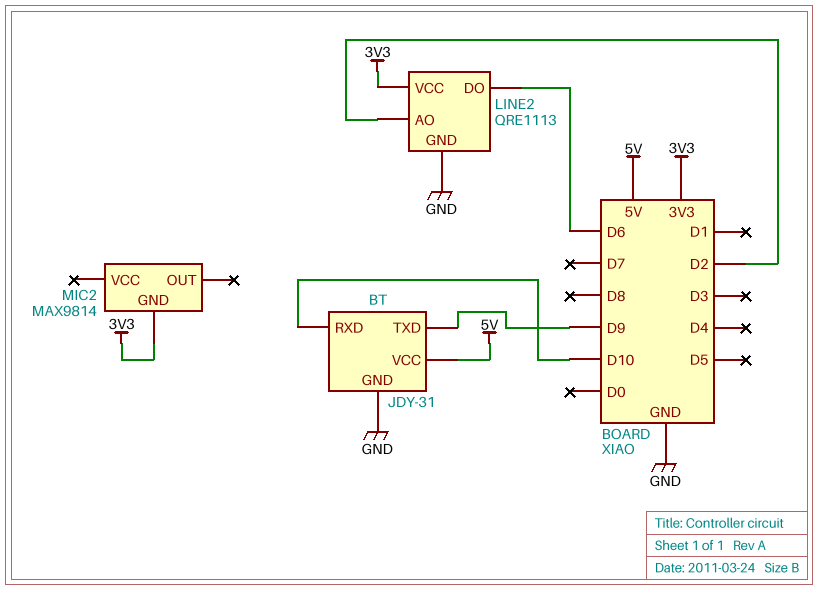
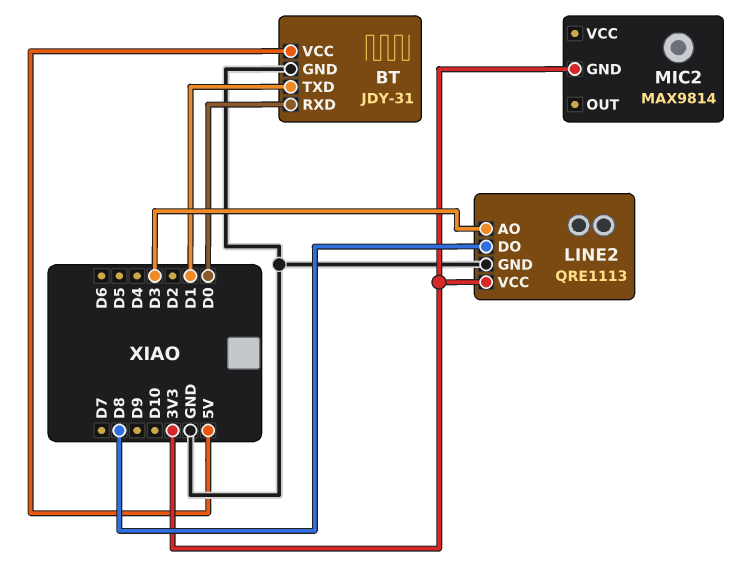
BT pin RXD: D10 -> D0
BT pin TXD: D9 -> D1
LINE2 pin AO: D2 -> D3
LINE2 pin DO: D6 -> D8

